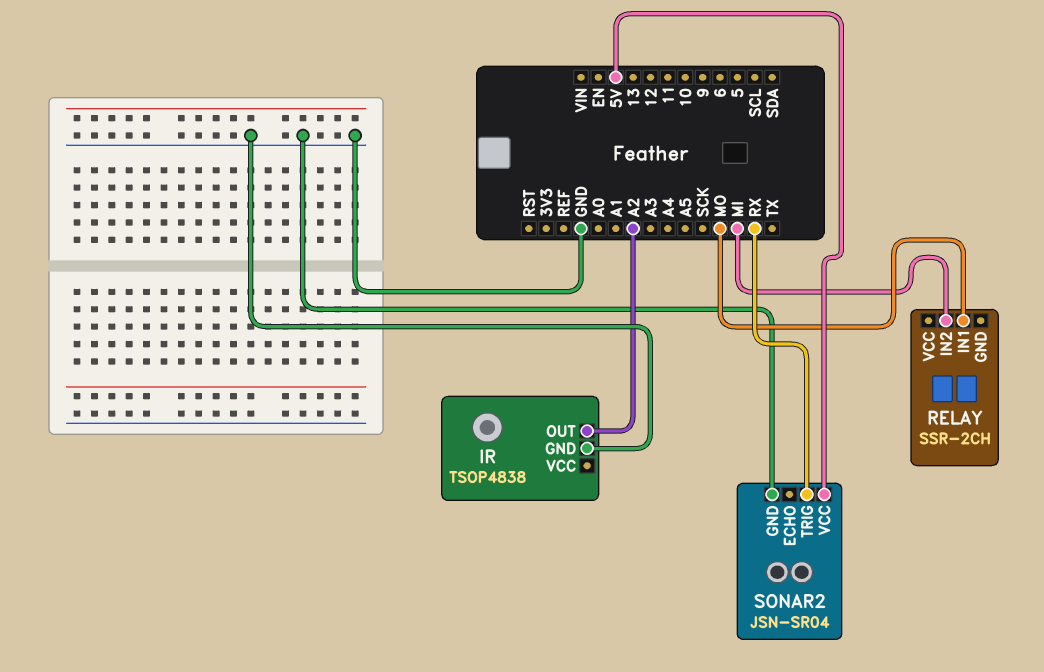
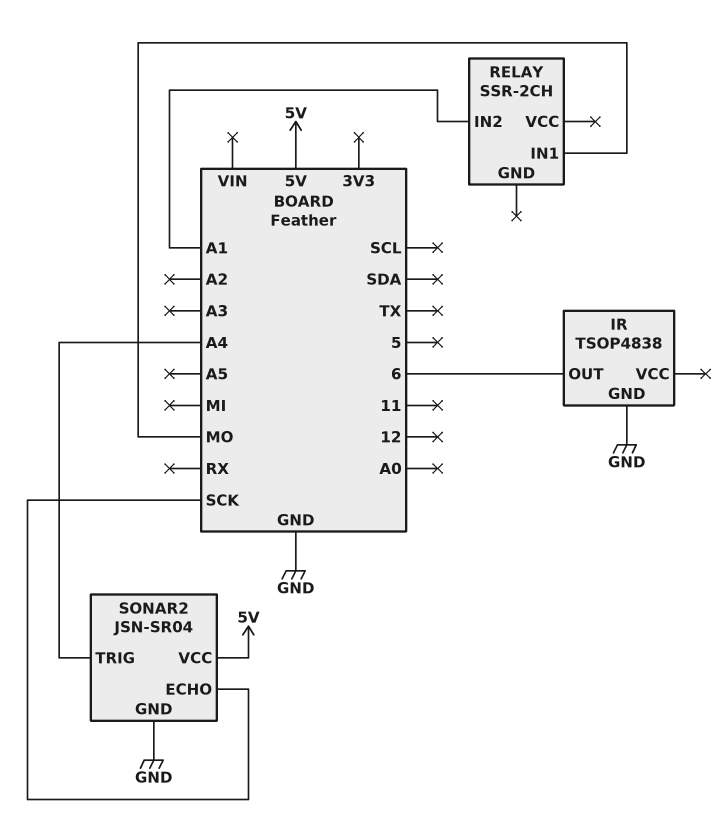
IR pin OUT: A2 -> 6
RELAY pin IN2: MI -> A1
SONAR2 pin ECHO: none -> SCK
SONAR2 pin TRIG: RX -> A4

